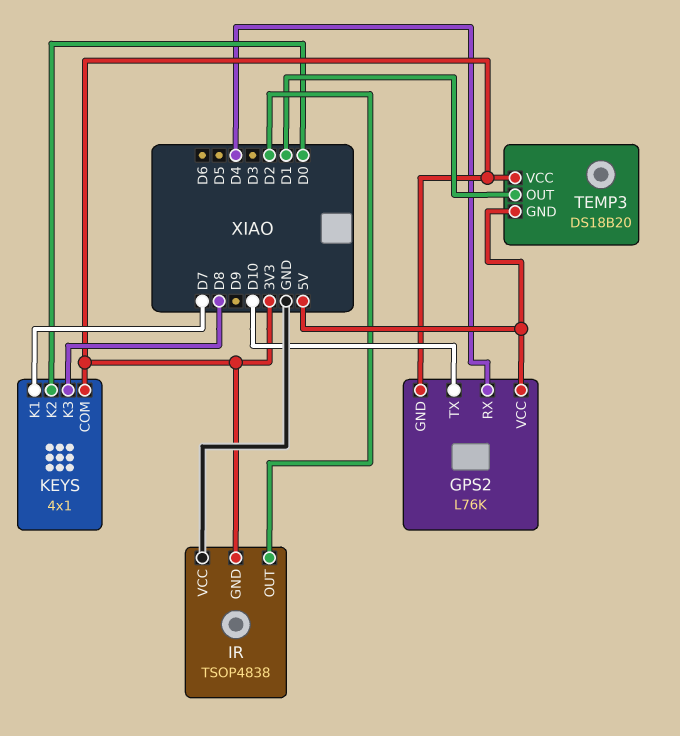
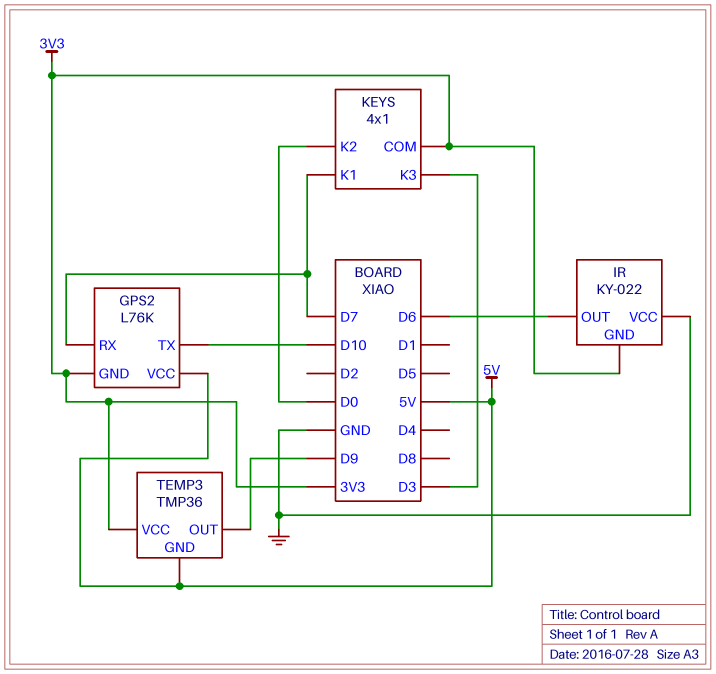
GPS2 pin RX: D4 -> D7
IR: TSOP4838 -> KY-022
IR pin OUT: D2 -> D6
KEYS pin K3: D8 -> D3
TEMP3: DS18B20 -> TMP36
TEMP3 pin OUT: D1 -> D9

